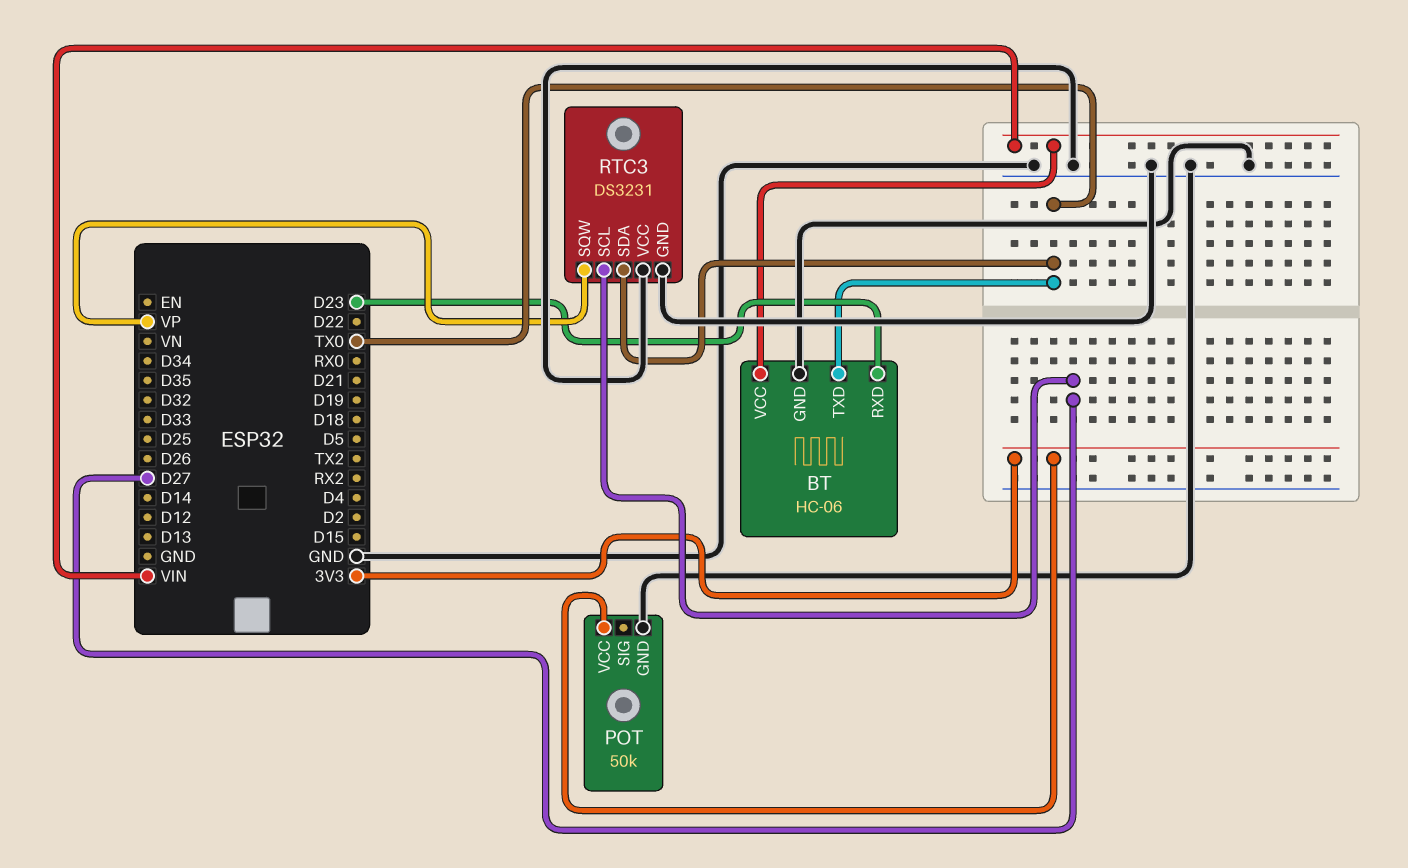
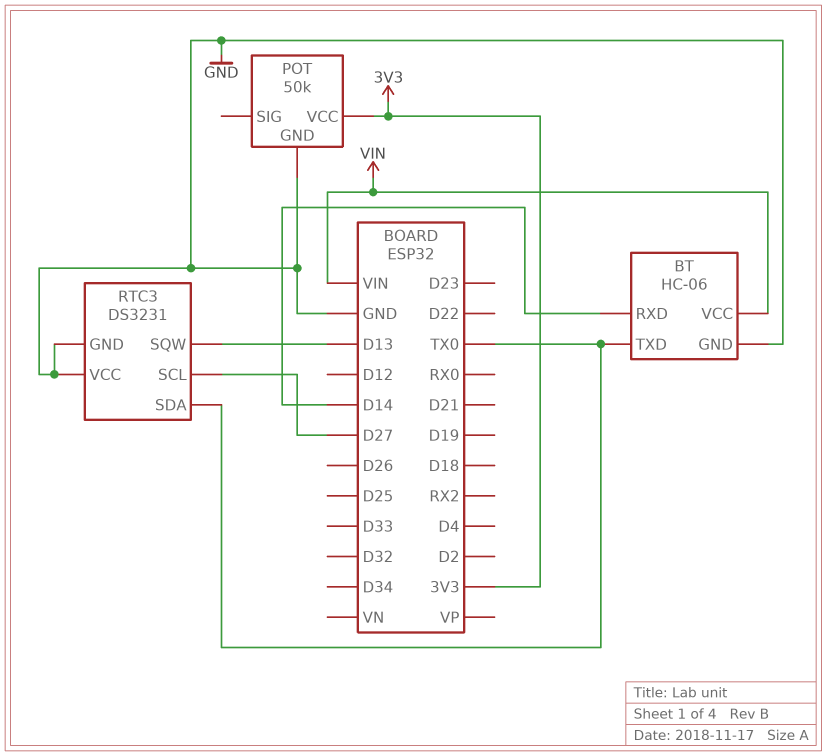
BT pin RXD: D23 -> D14
RTC3 pin SQW: VP -> D13

